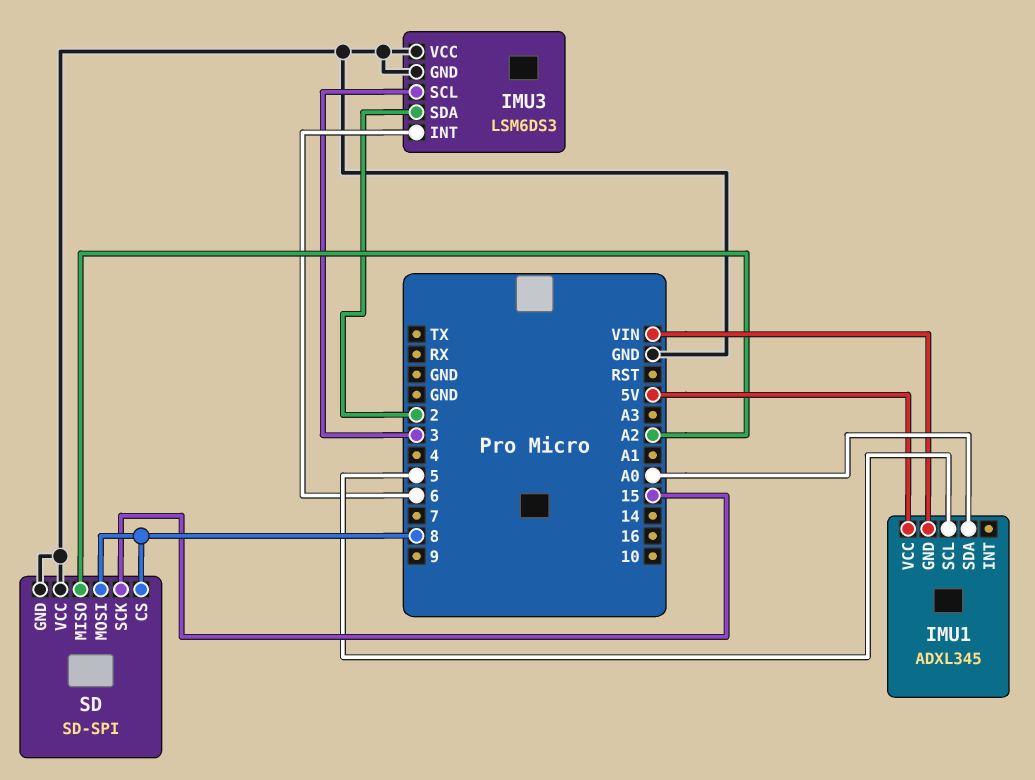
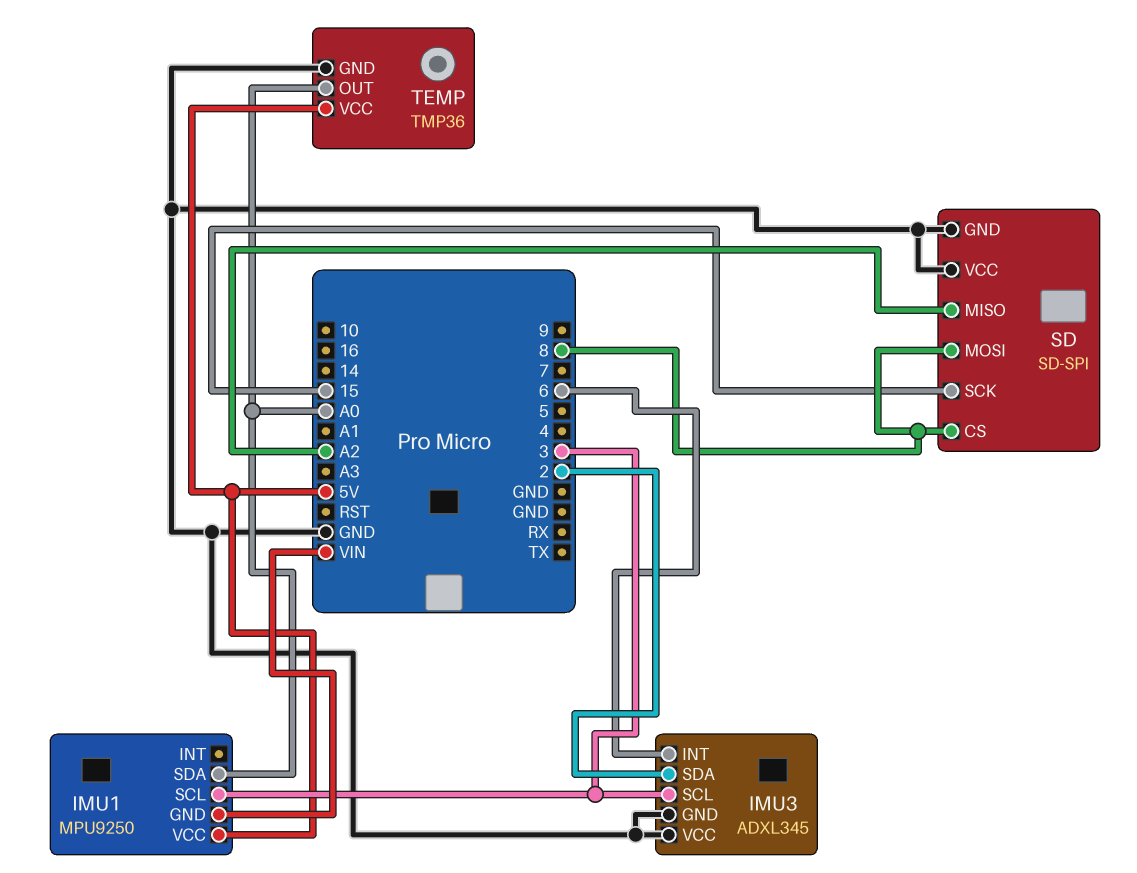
IMU1: ADXL345 -> MPU9250
IMU1 pin SCL: 5 -> 3
IMU3: LSM6DS3 -> ADXL345
TEMP: none -> TMP36
TEMP pin GND: none -> GND
TEMP pin OUT: none -> A0
TEMP pin VCC: none -> 5V

